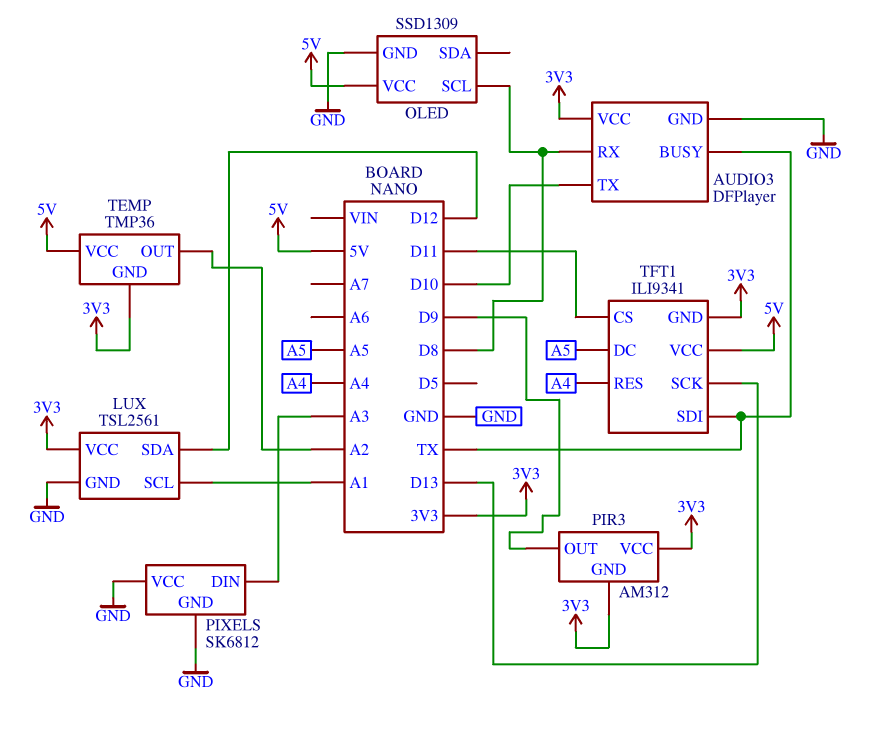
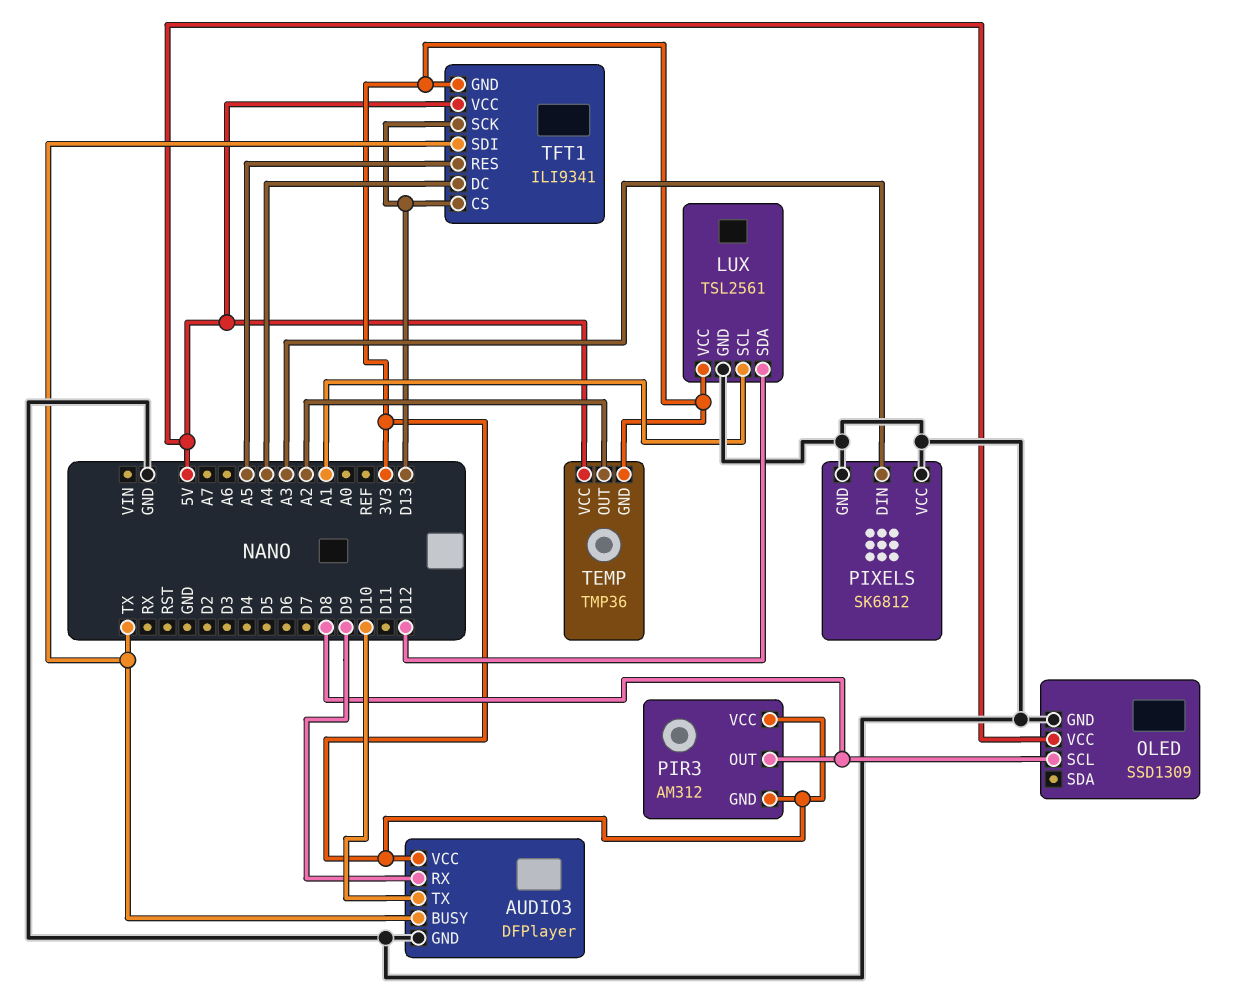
AUDIO3 pin RX: D8 -> D9
PIR3 pin OUT: D9 -> D8
TFT1 pin CS: D11 -> D13
TFT1 pin DC: A5 -> A4
TFT1 pin RES: A4 -> A5

